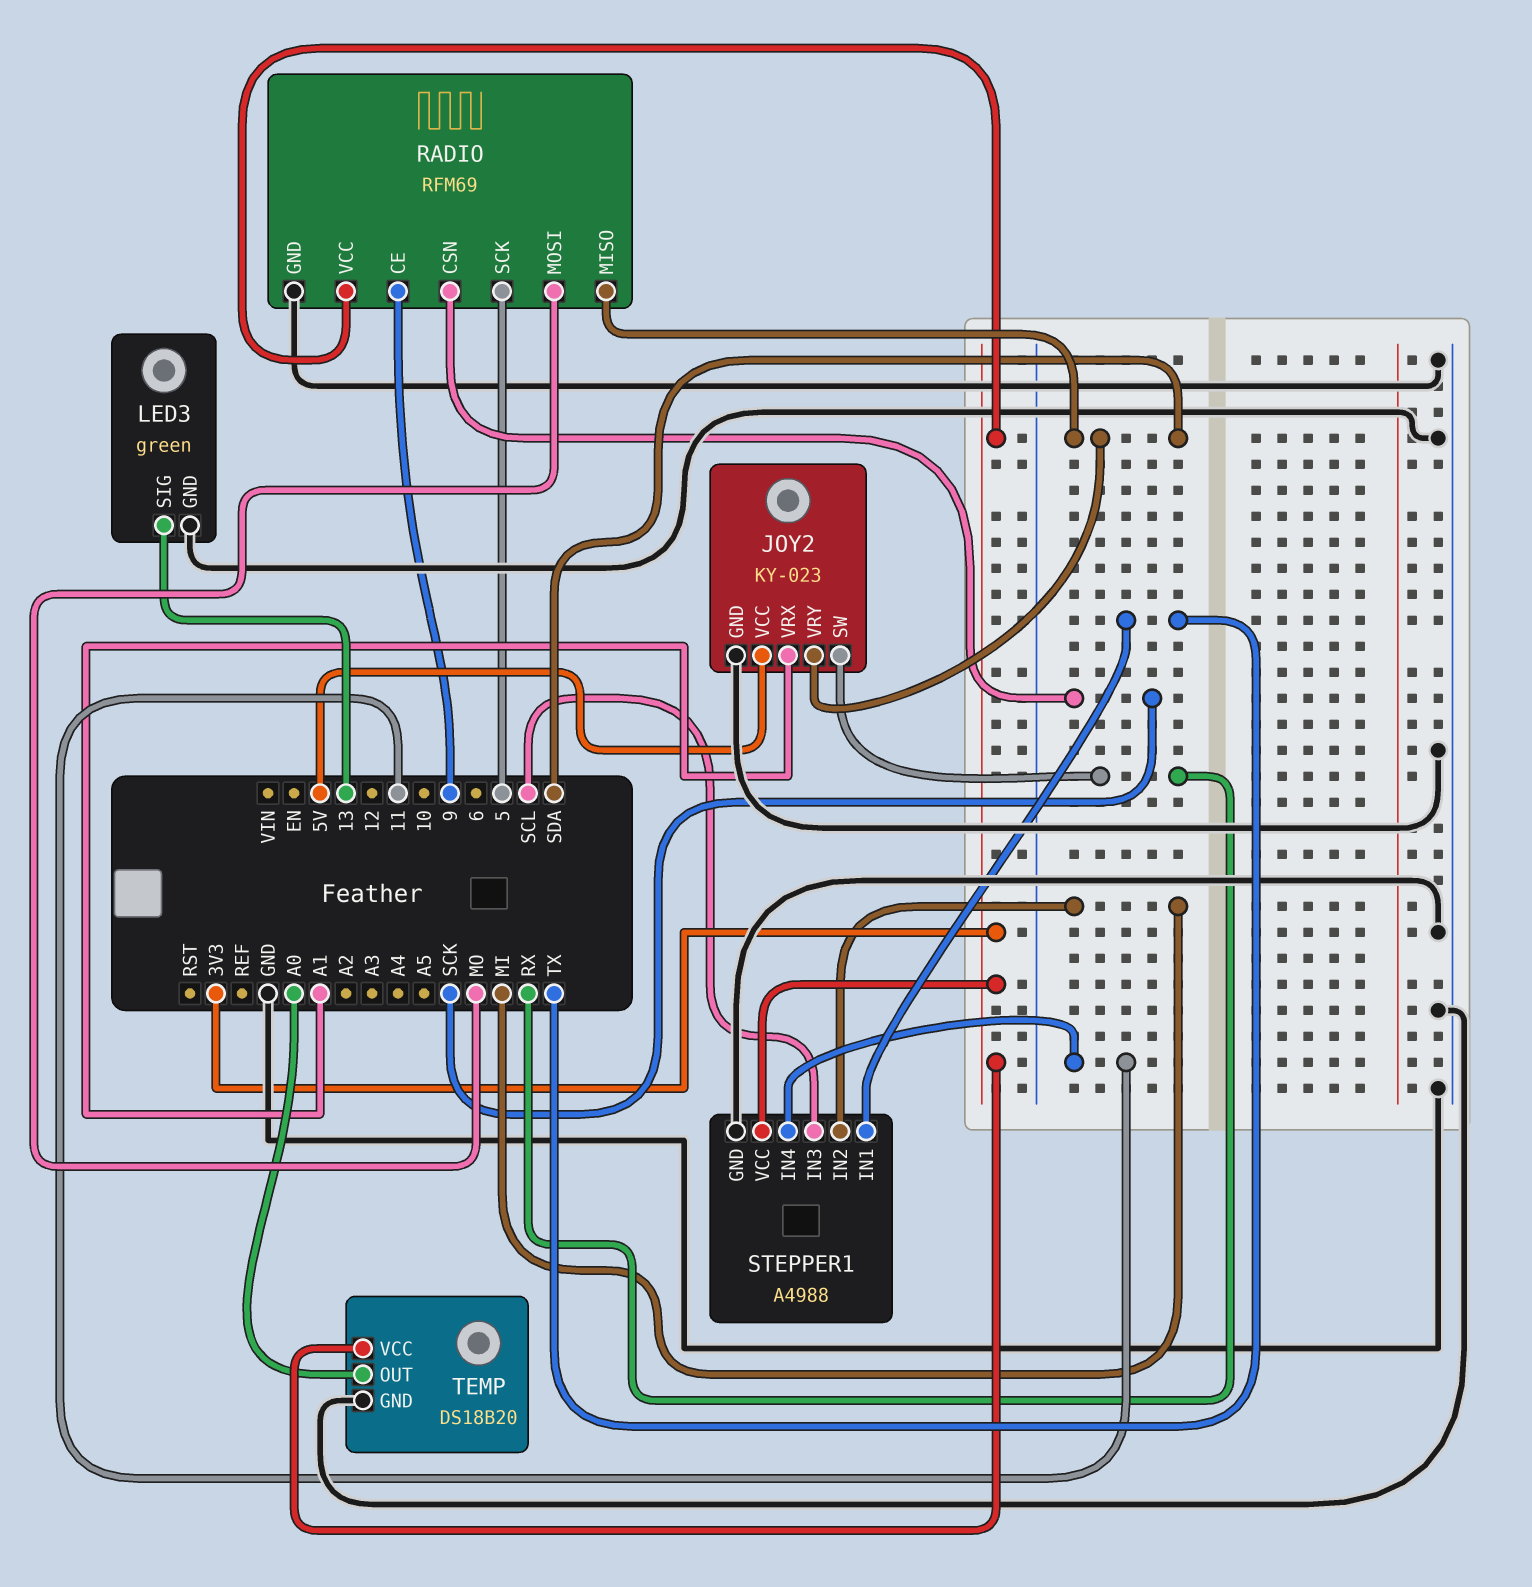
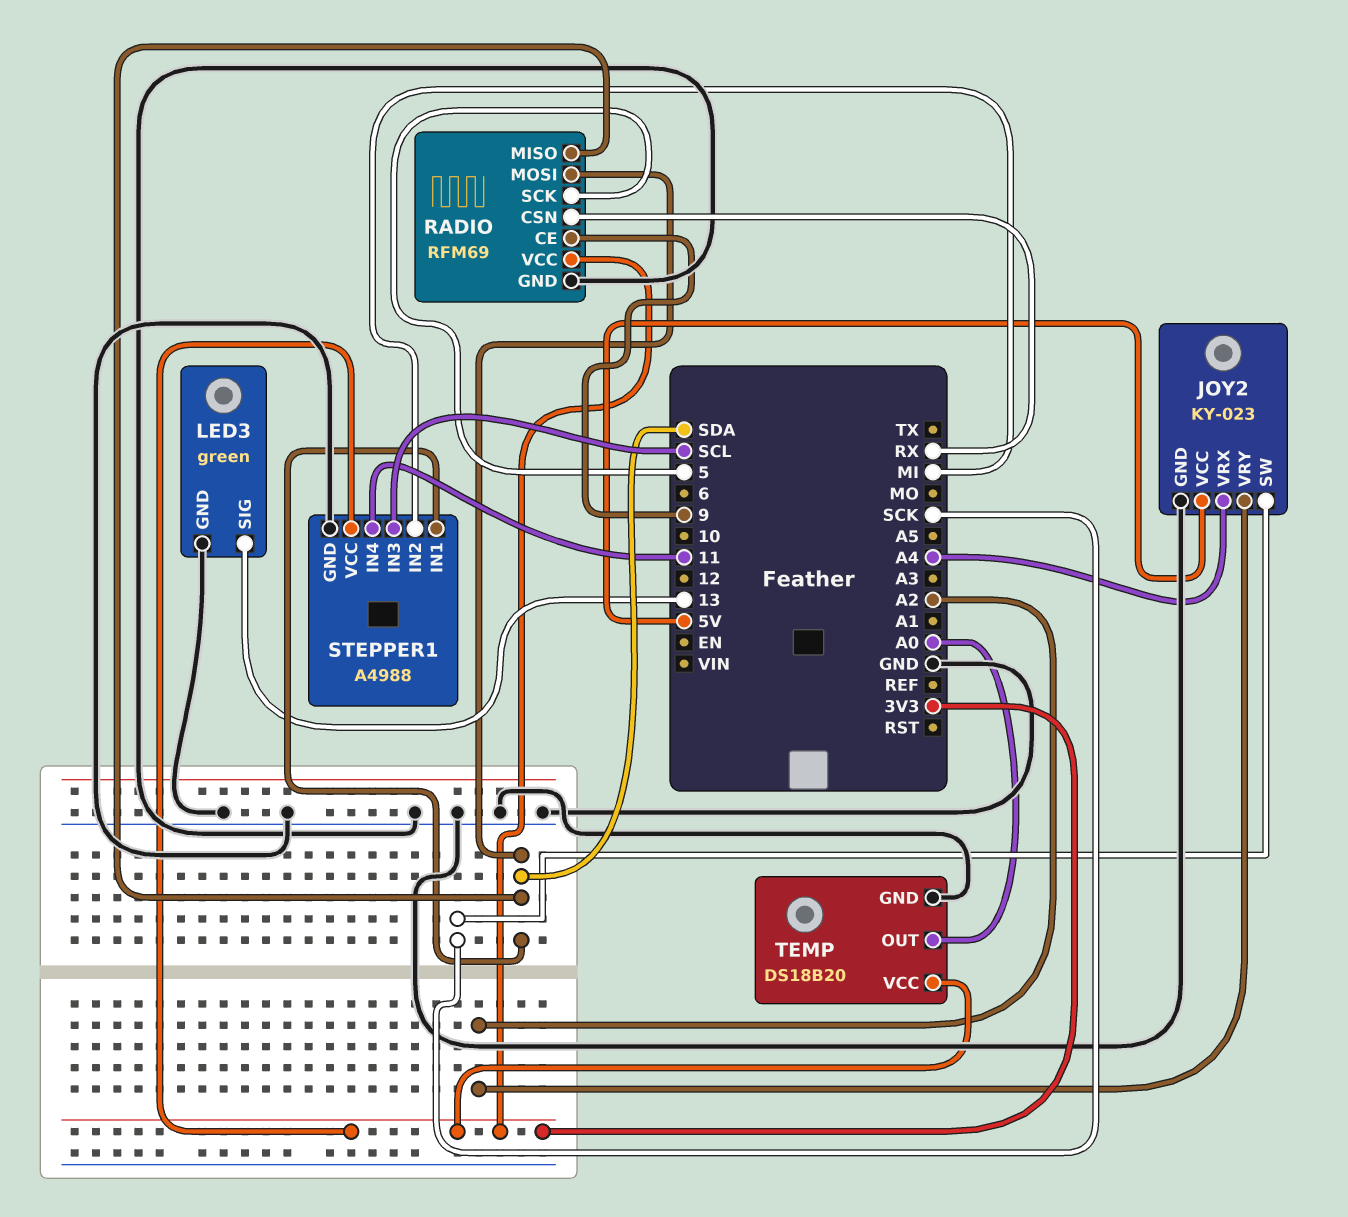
JOY2 pin SW: RX -> SCK
JOY2 pin VRX: A1 -> A4
JOY2 pin VRY: SDA -> A2
RADIO pin CSN: SCK -> RX
RADIO pin MOSI: MO -> SDA
STEPPER1 pin IN1: TX -> SDA

